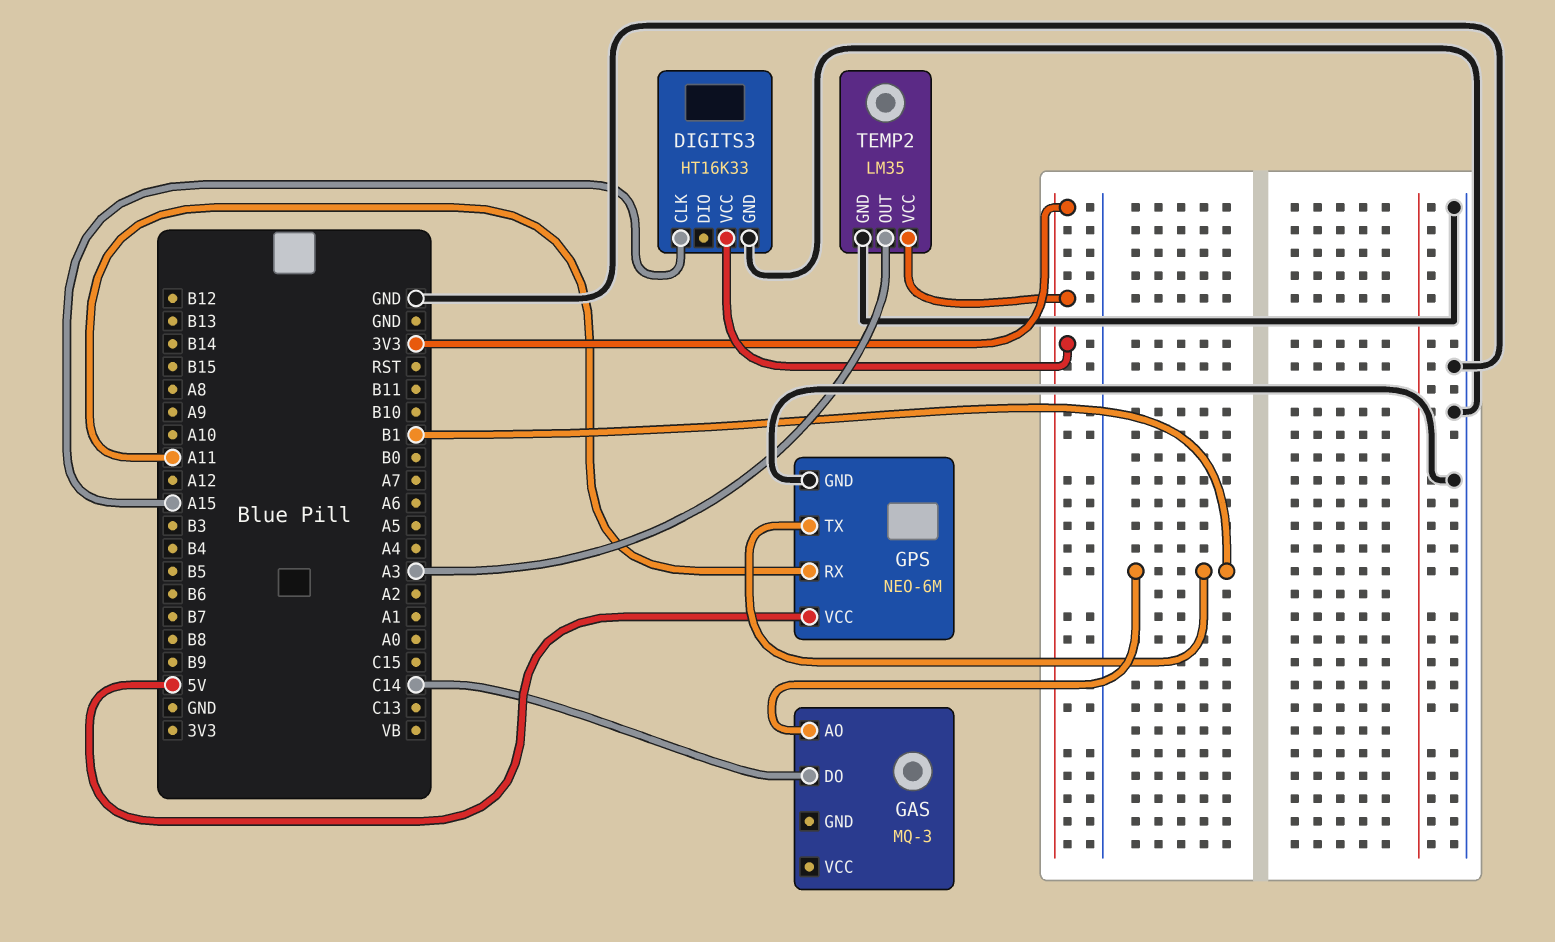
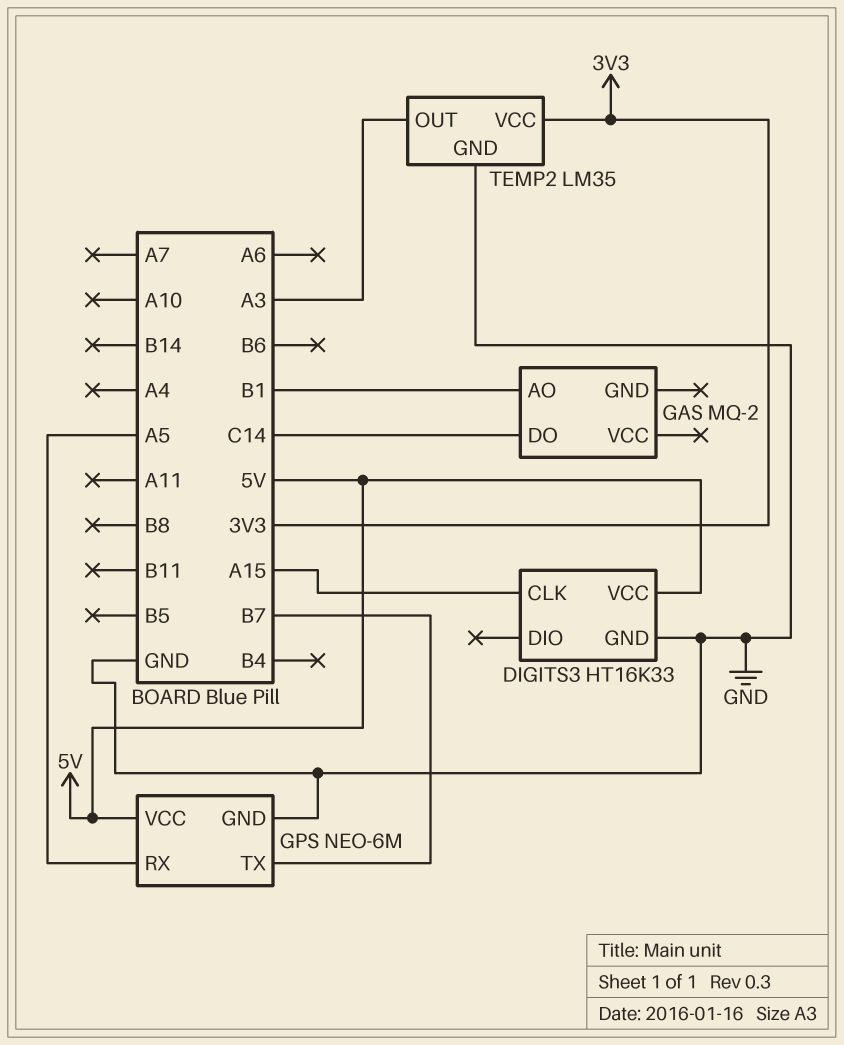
DIGITS3 pin VCC: 3V3 -> 5V
GAS: MQ-3 -> MQ-2
GPS pin RX: A11 -> A5
GPS pin TX: B1 -> B7

